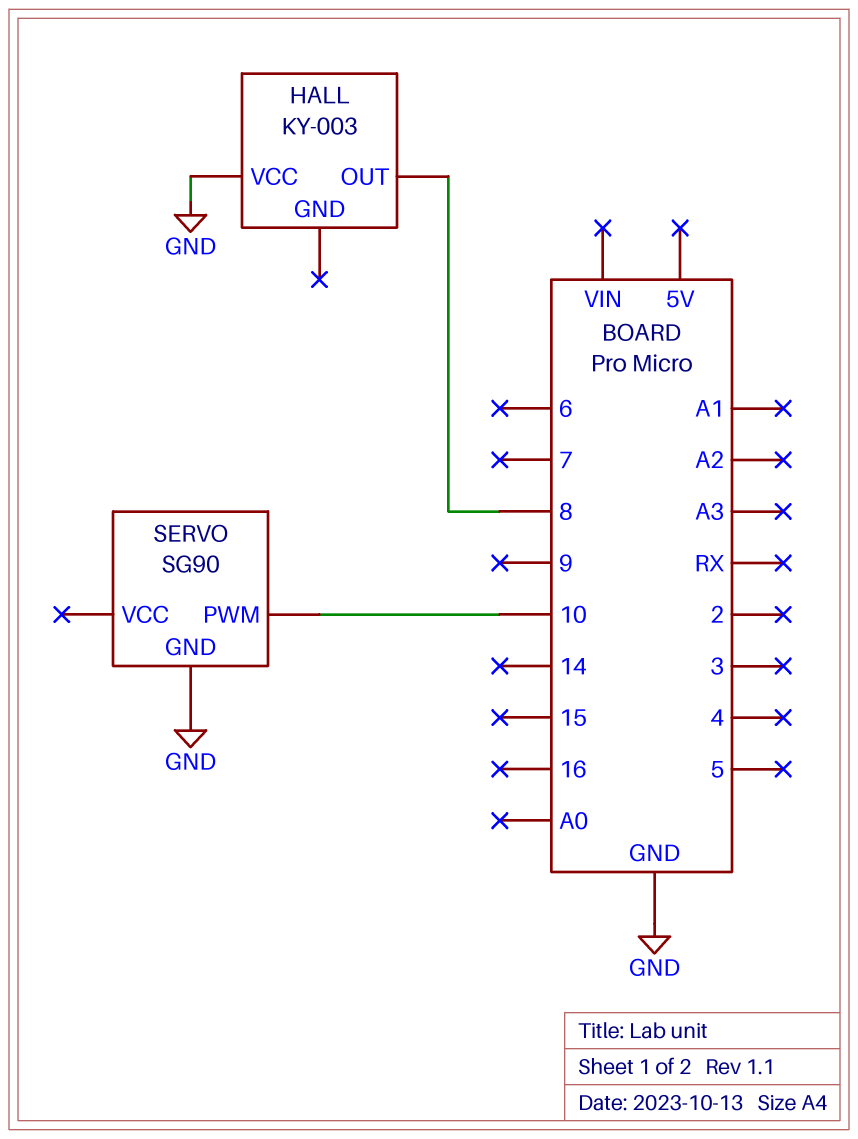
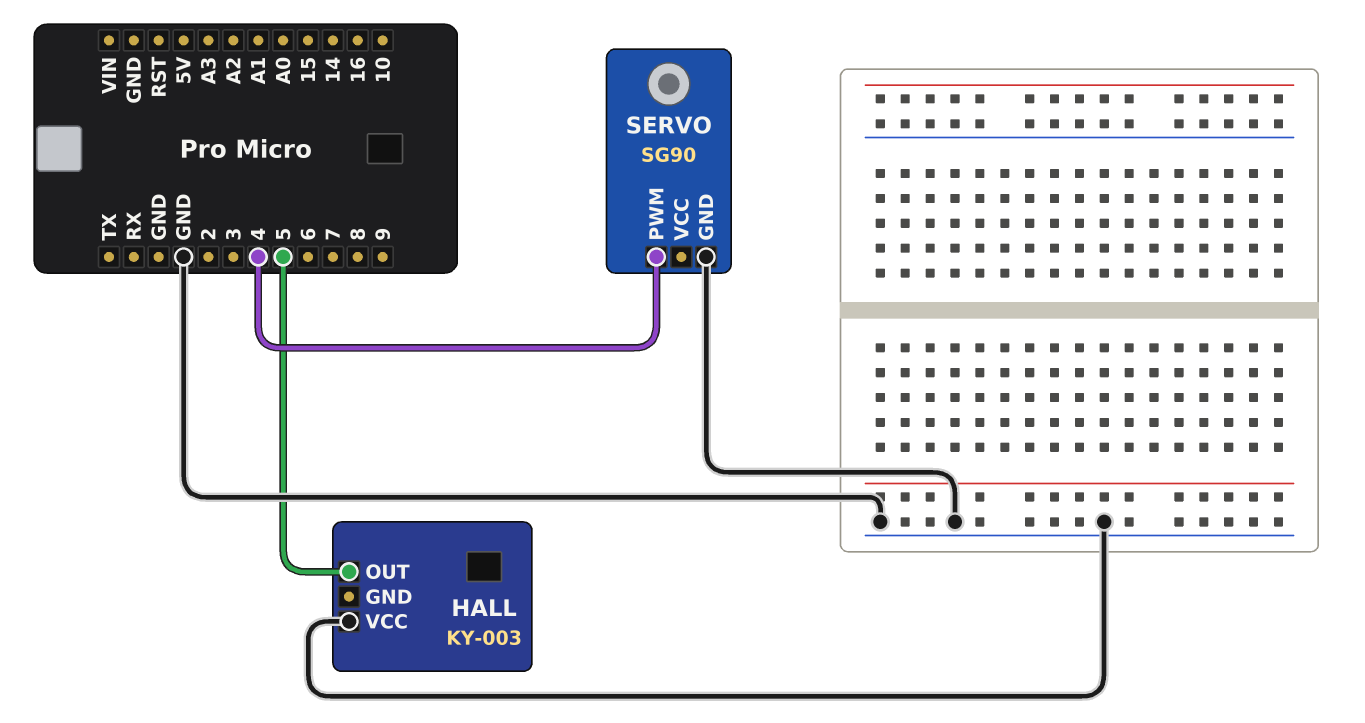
HALL pin OUT: 8 -> 5
SERVO pin PWM: 10 -> 4

